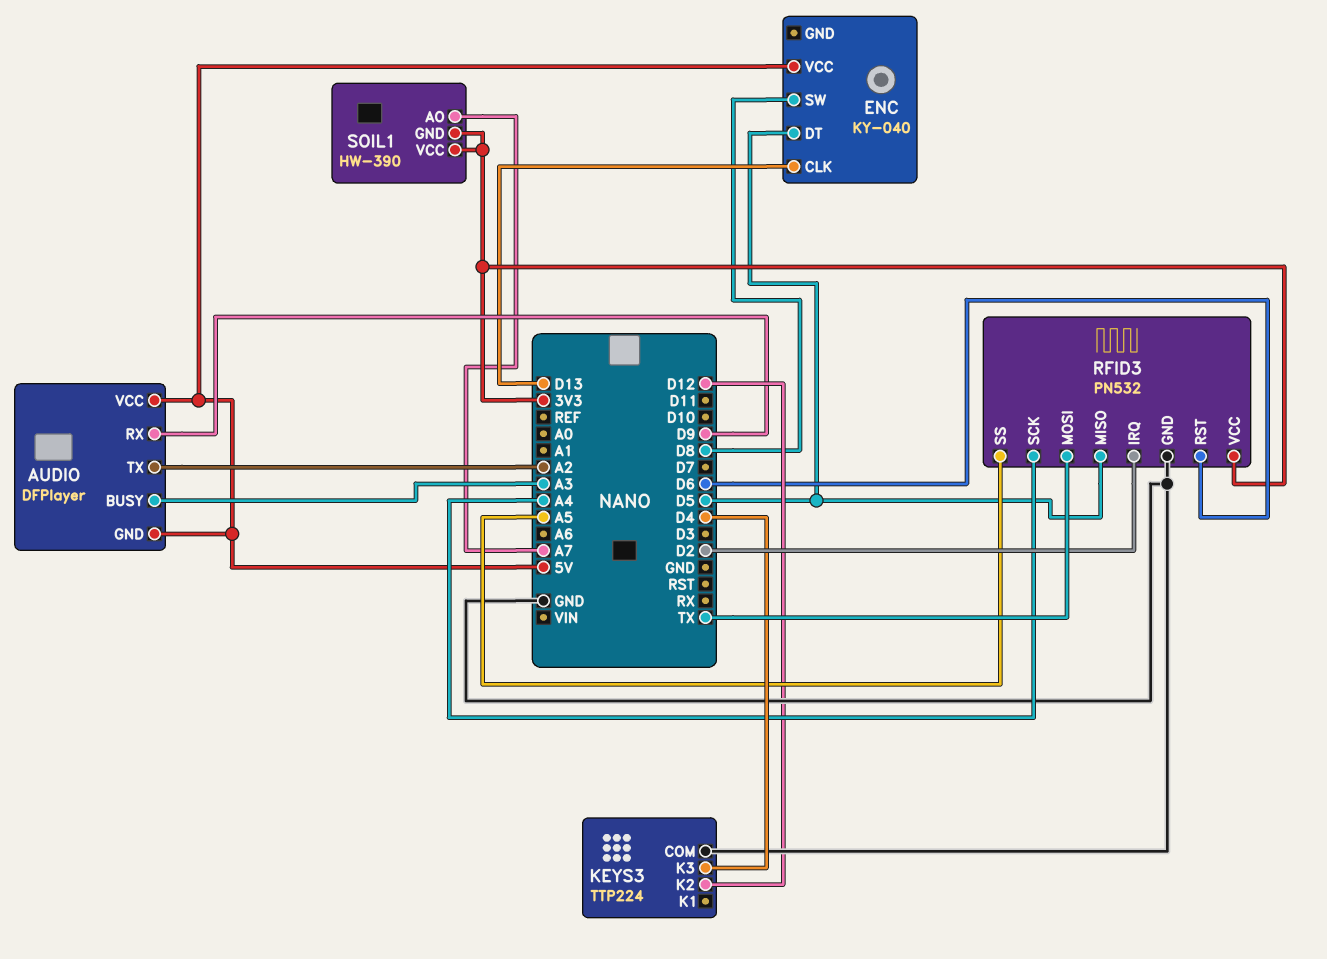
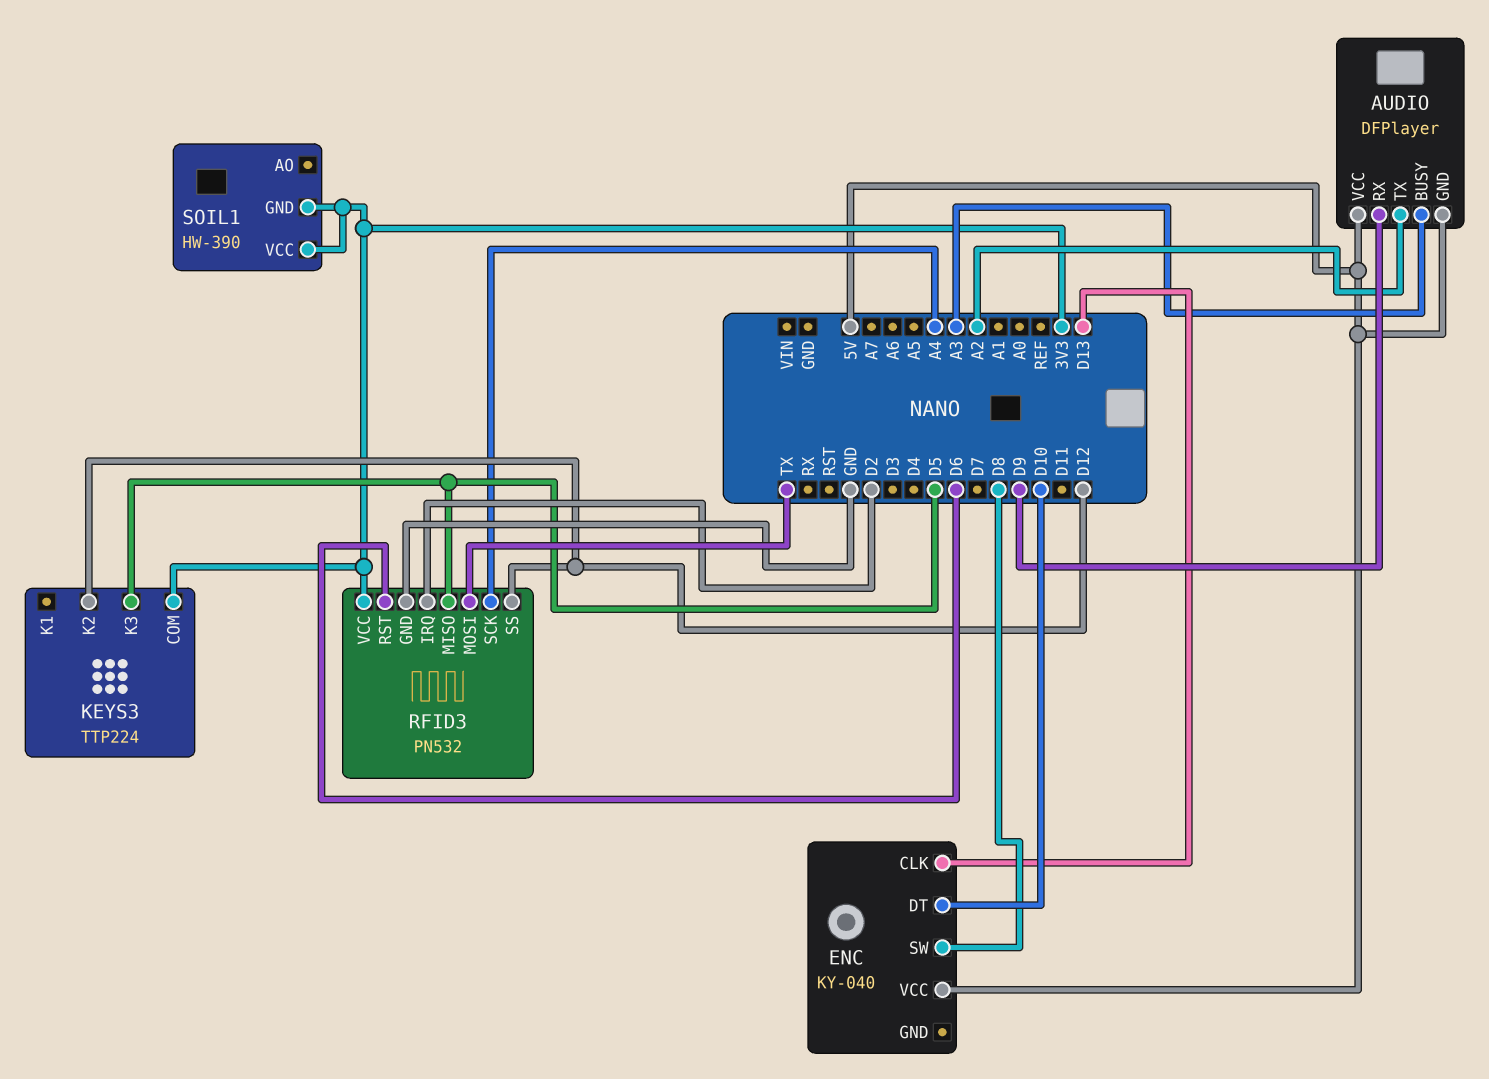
ENC pin DT: D5 -> D10
KEYS3 pin COM: GND -> 3V3
KEYS3 pin K3: D4 -> D5
RFID3 pin SS: A5 -> D12
SOIL1 pin AO: A7 -> none

